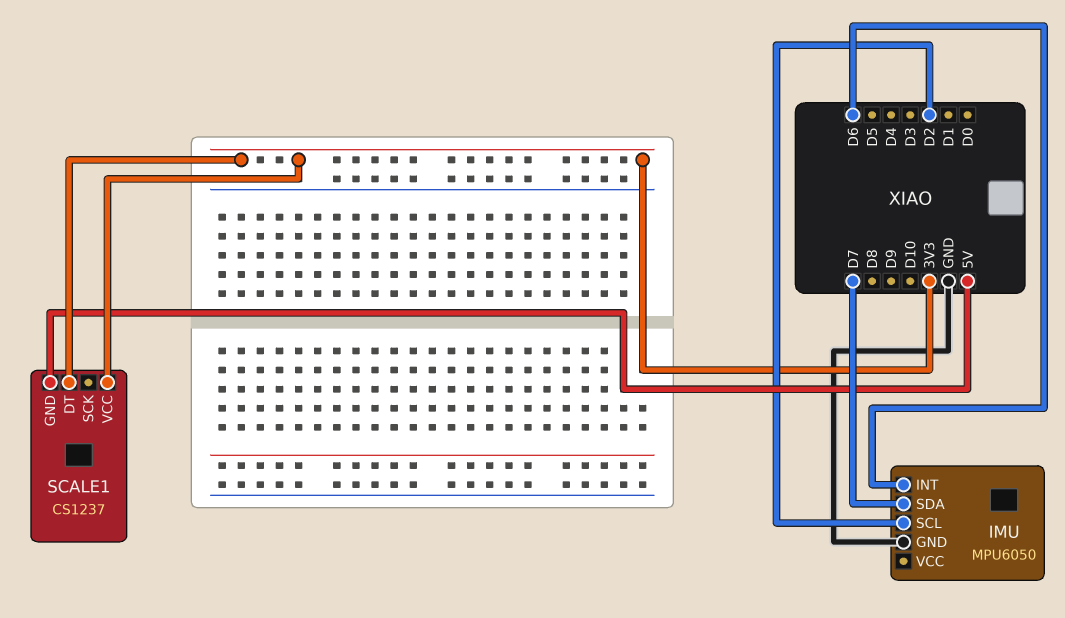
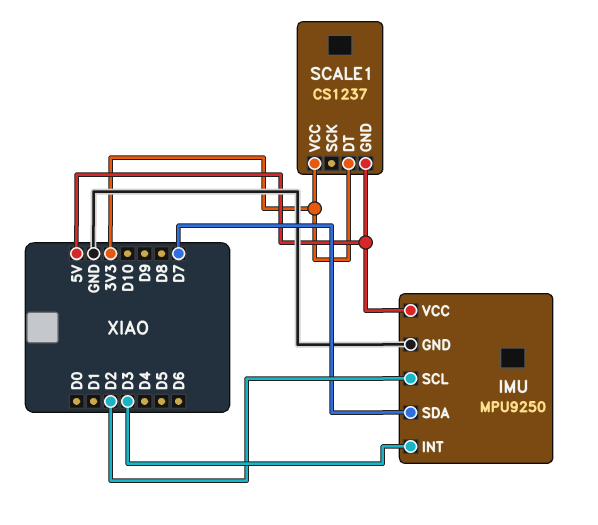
IMU: MPU6050 -> MPU9250
IMU pin INT: D6 -> D3
IMU pin VCC: none -> 5V

